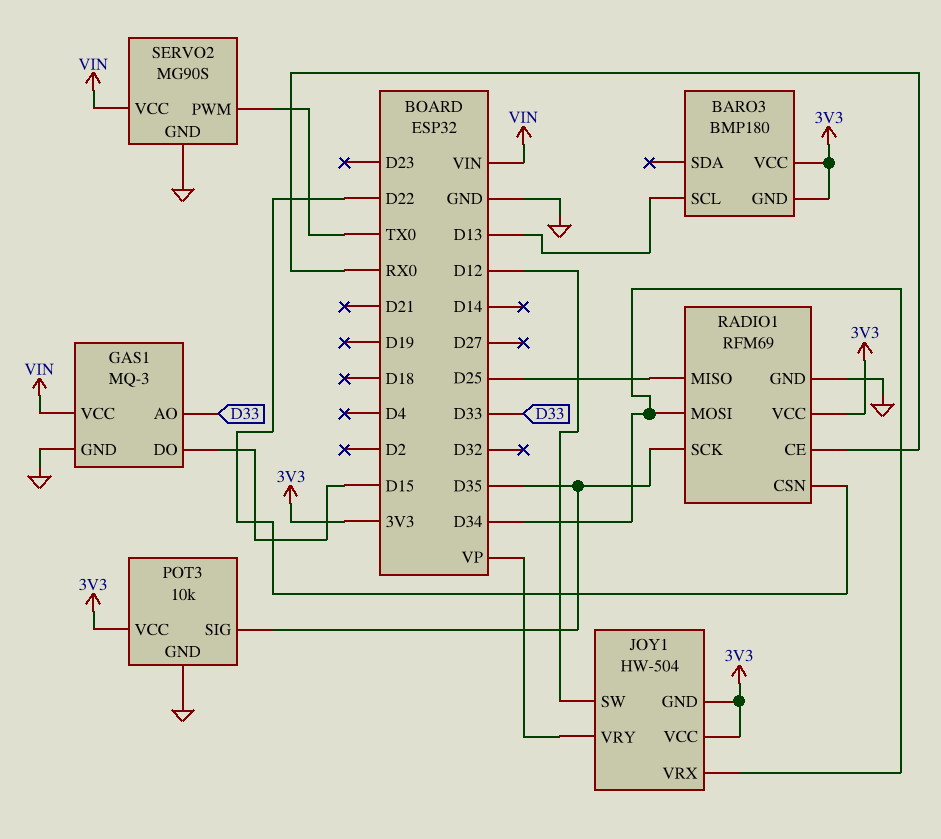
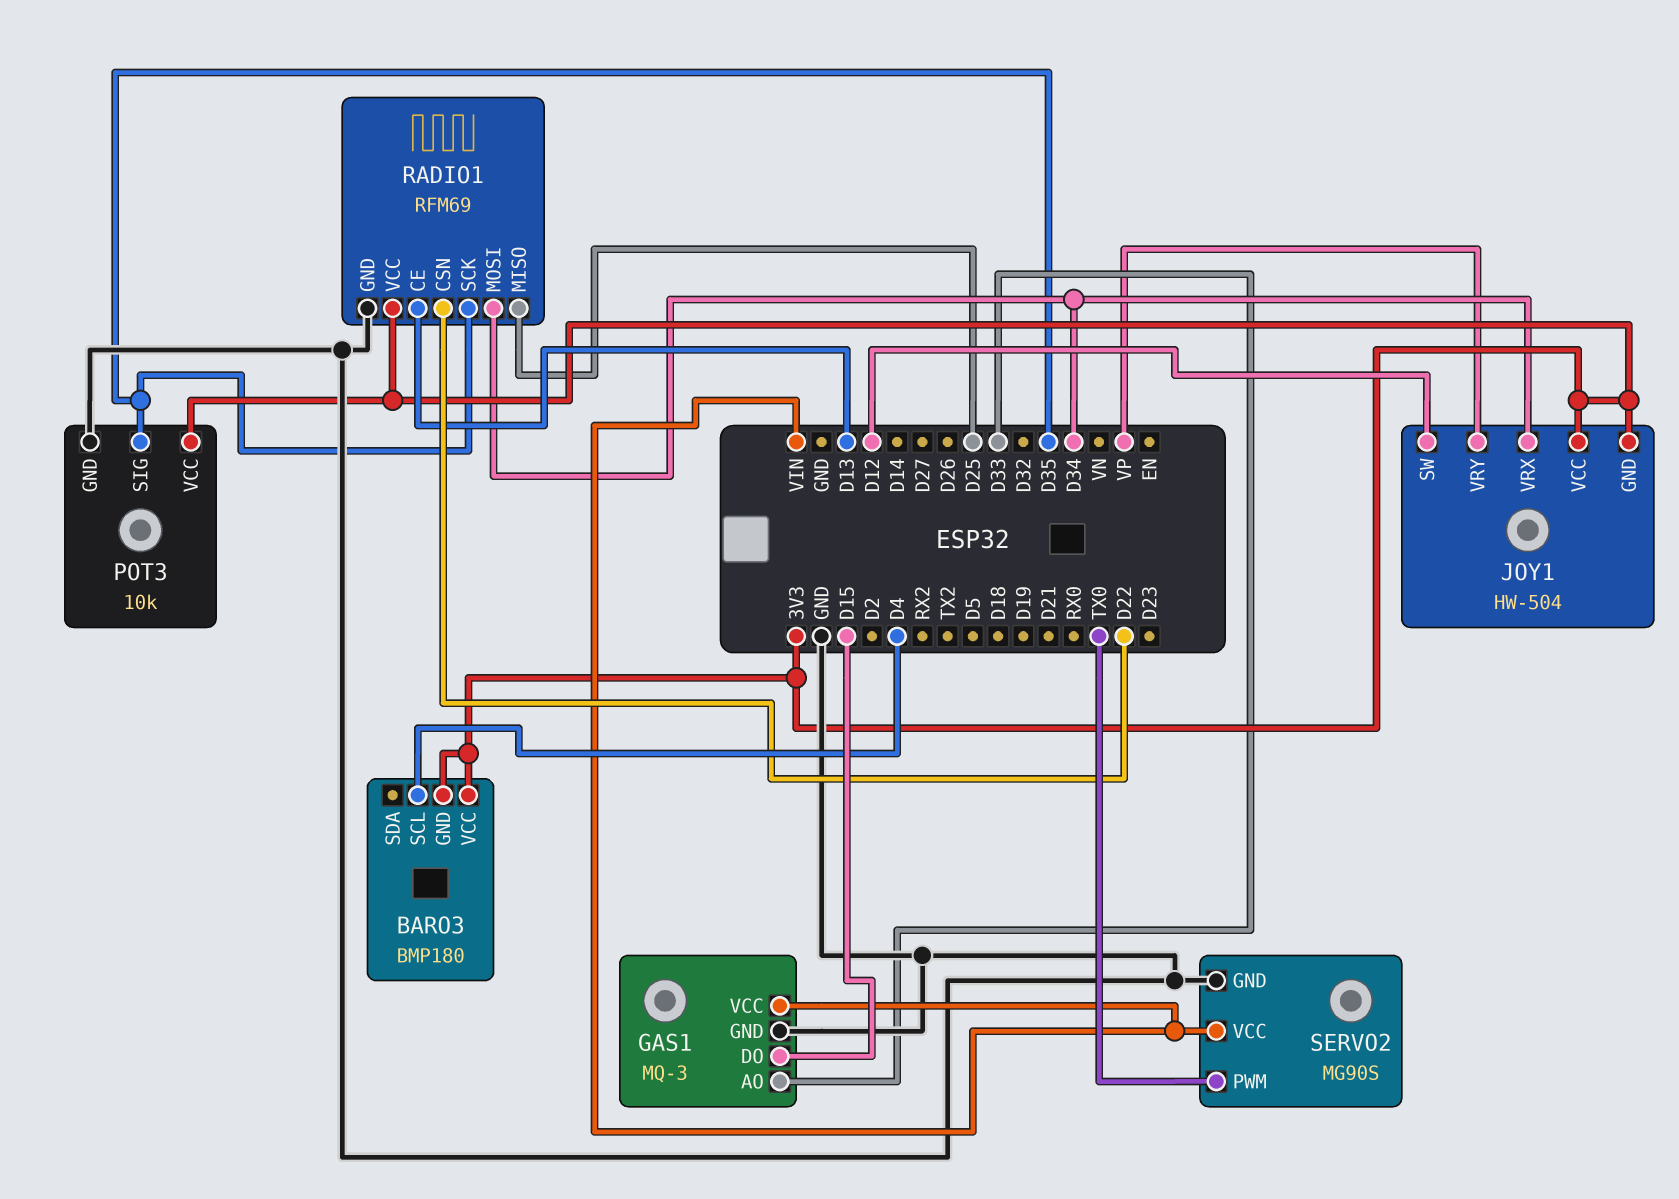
BARO3 pin SCL: D13 -> D4
RADIO1 pin CE: RX0 -> D13

